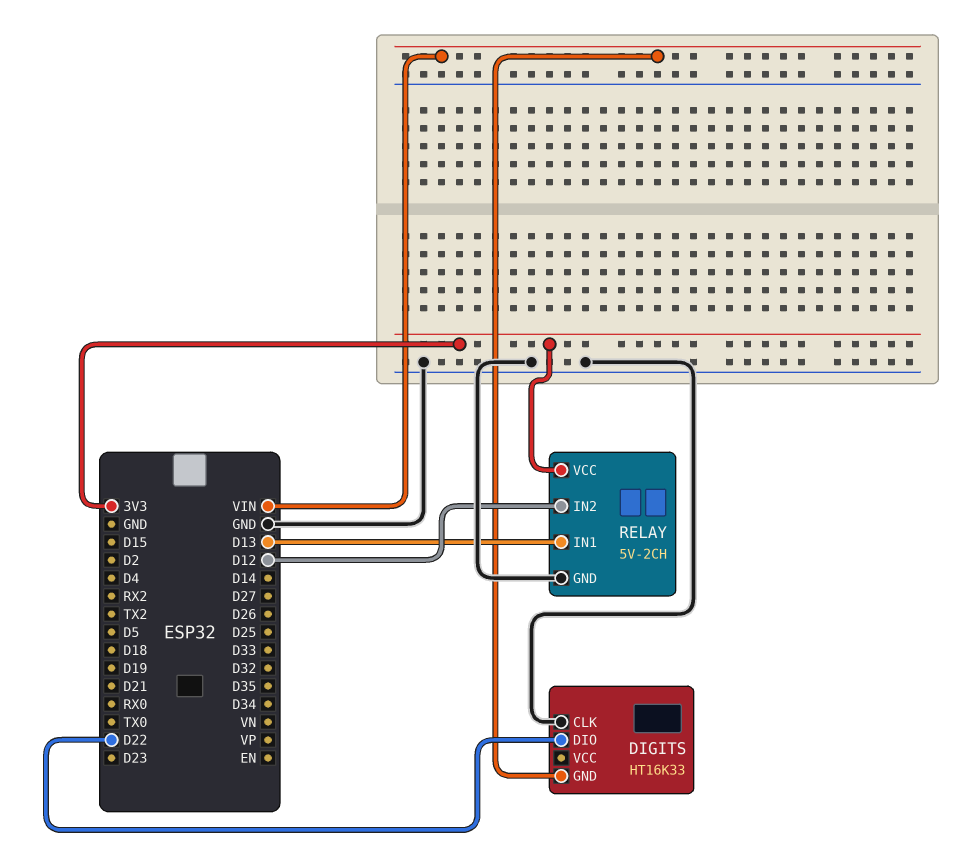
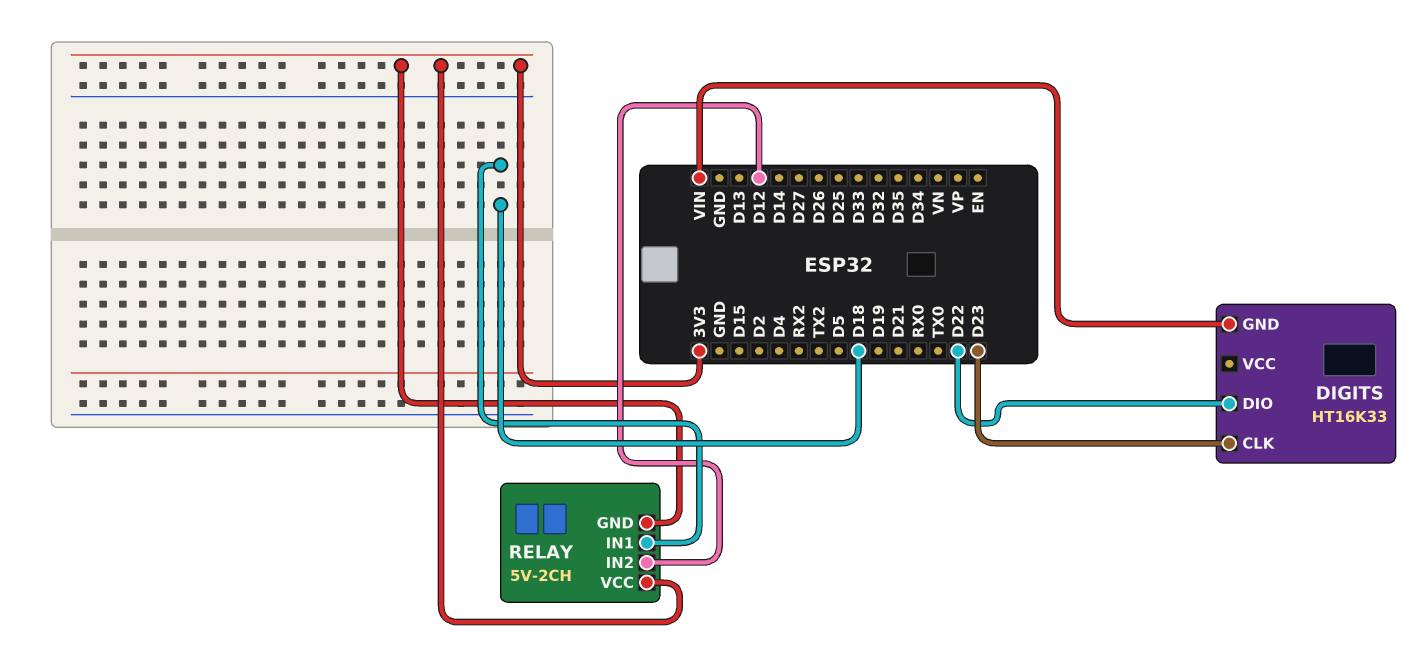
DIGITS pin CLK: GND -> D23
RELAY pin GND: GND -> 3V3
RELAY pin IN1: D13 -> D18

